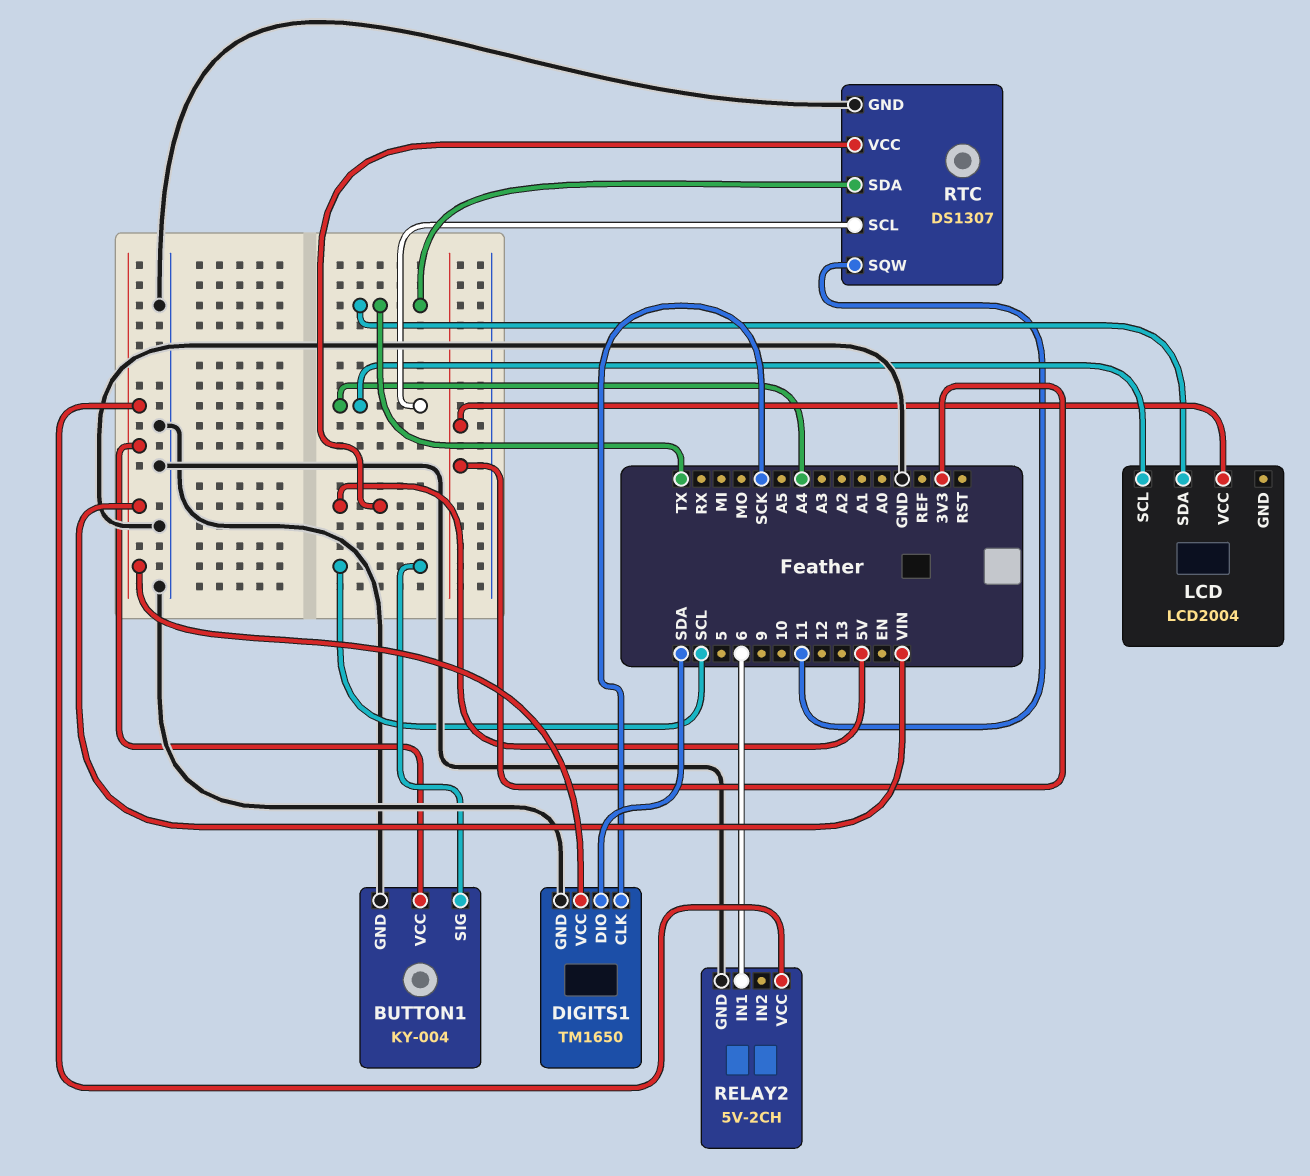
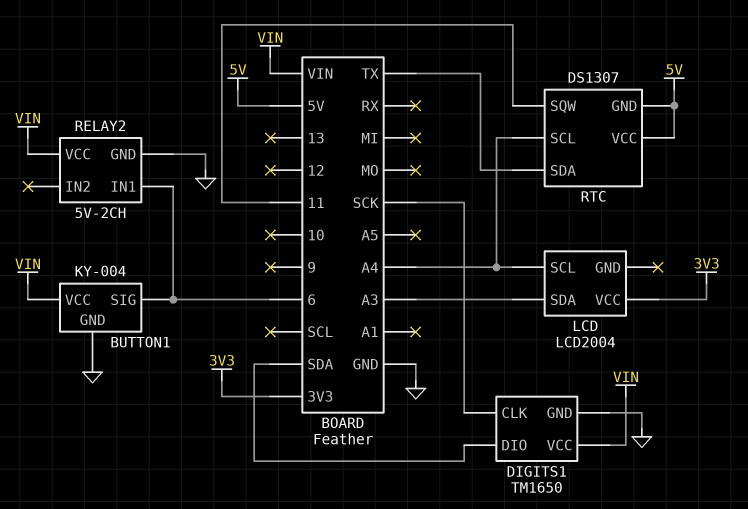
BUTTON1 pin SIG: SCL -> 6
LCD pin SDA: TX -> A3
RTC pin GND: GND -> 5V

